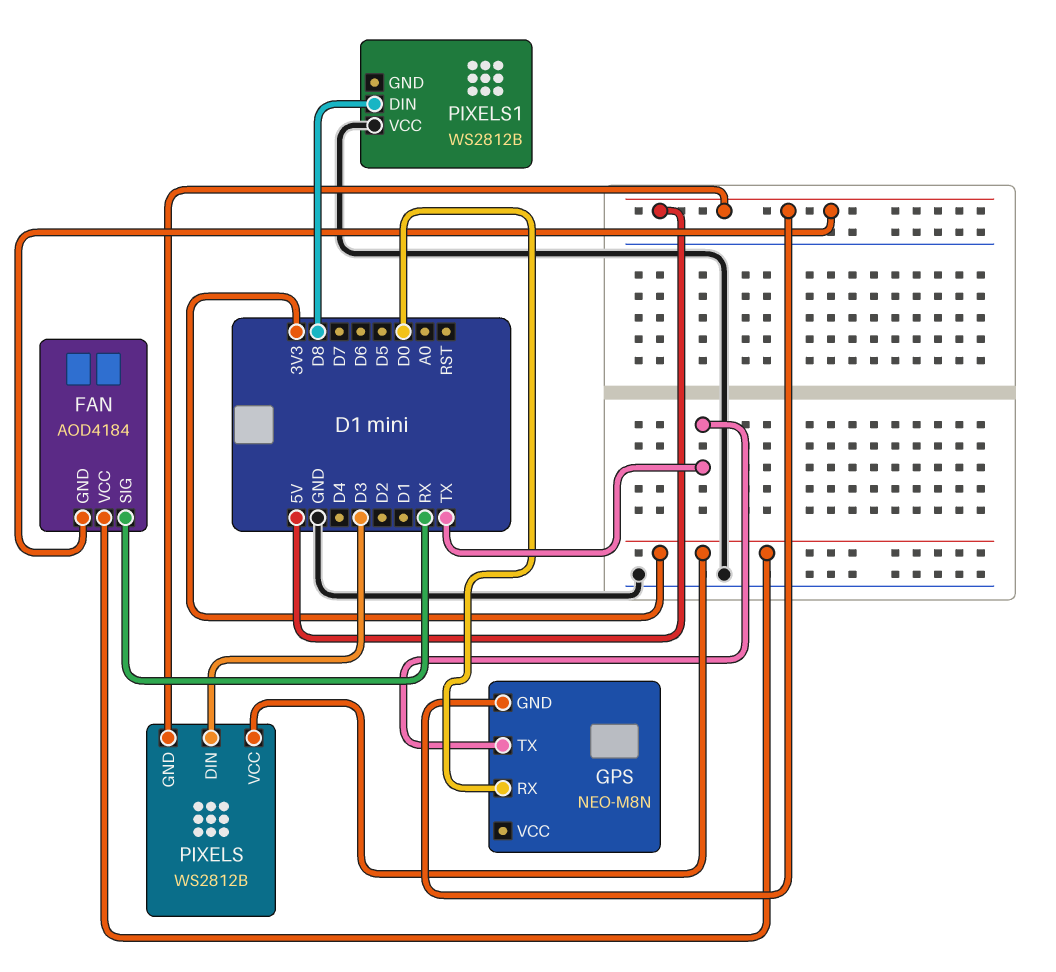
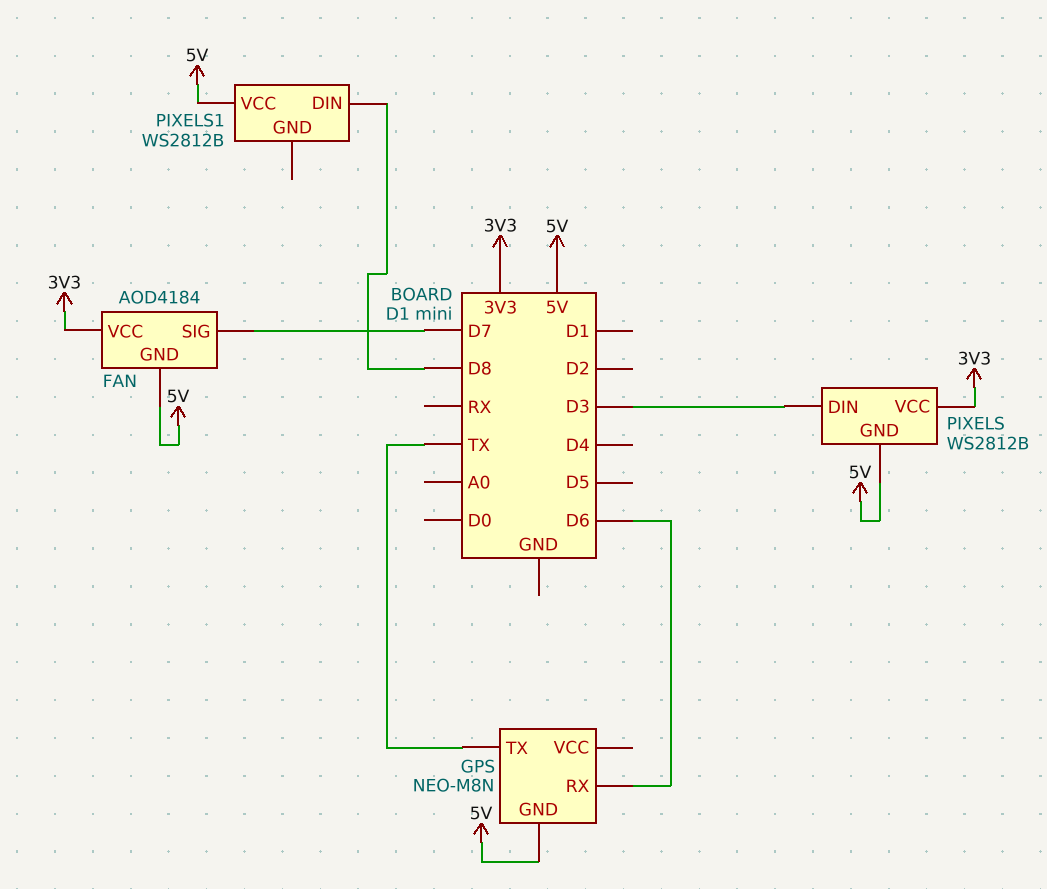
FAN pin SIG: RX -> D7
GPS pin RX: D0 -> D6
PIXELS1 pin VCC: GND -> 5V

